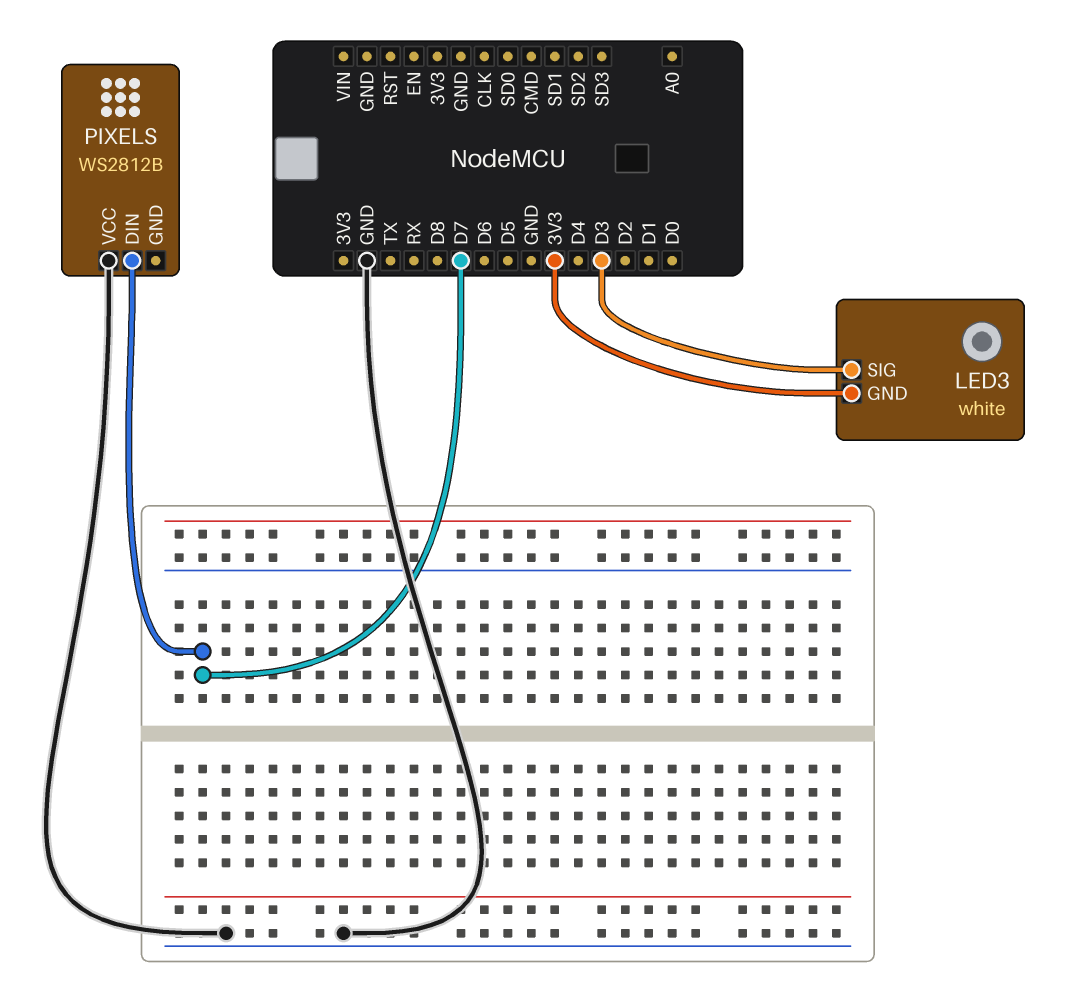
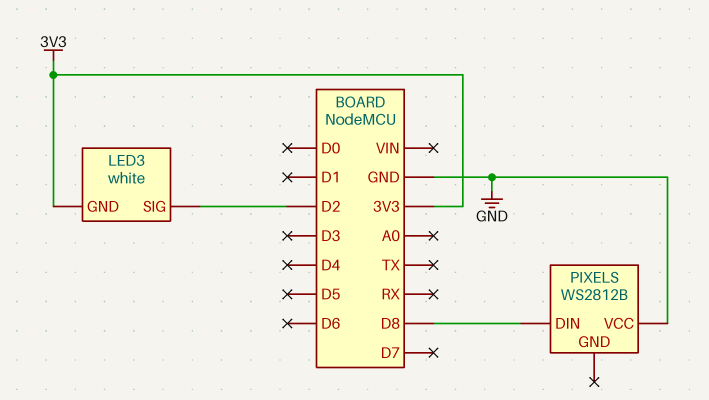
LED3 pin SIG: D3 -> D2
PIXELS pin DIN: D7 -> D8

